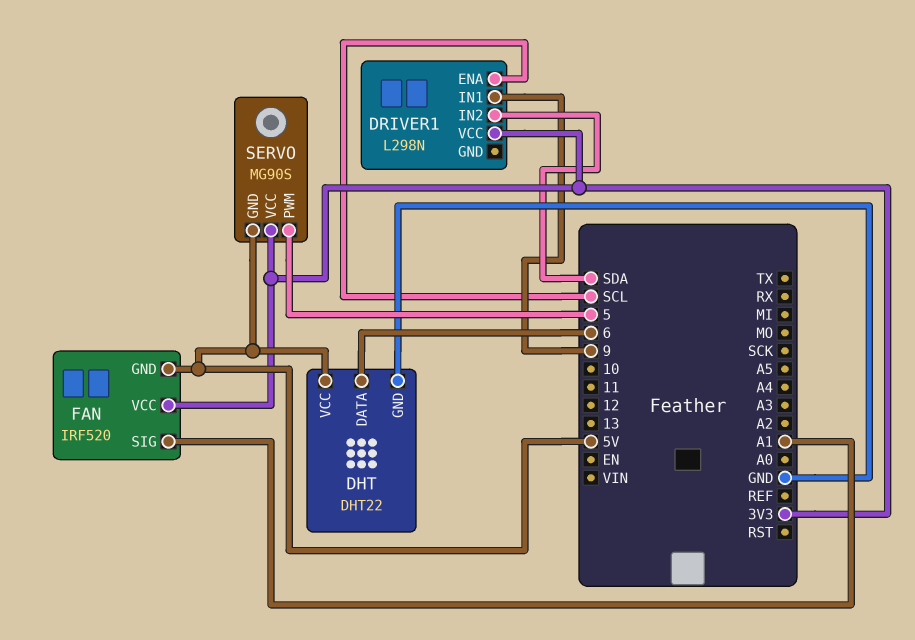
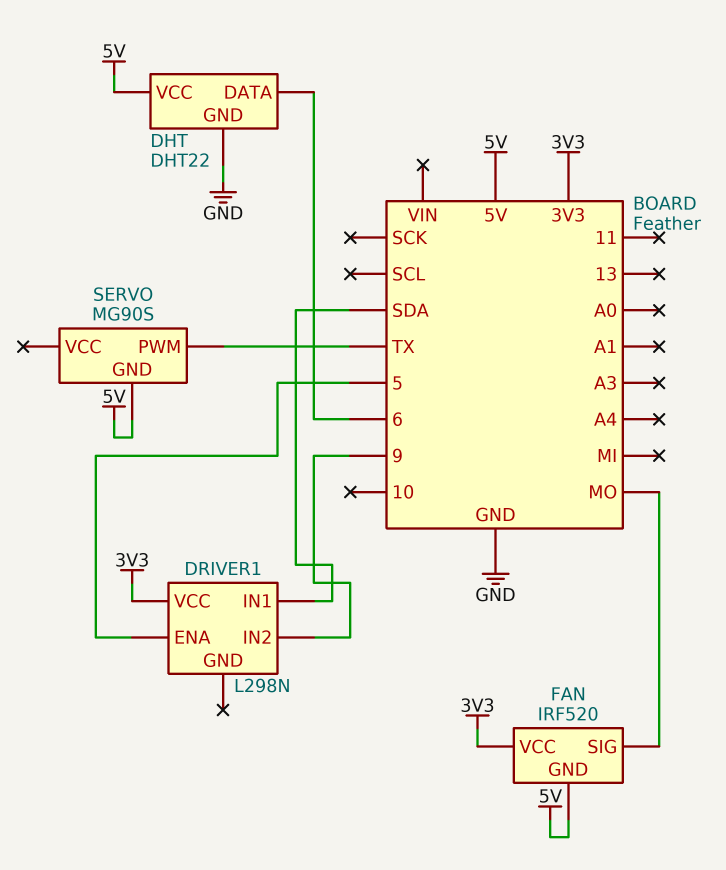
DRIVER1 pin ENA: SCL -> 5
DRIVER1 pin IN1: 9 -> SDA
DRIVER1 pin IN2: SDA -> 9
FAN pin SIG: A1 -> MO
SERVO pin PWM: 5 -> TX
SERVO pin VCC: 3V3 -> none

